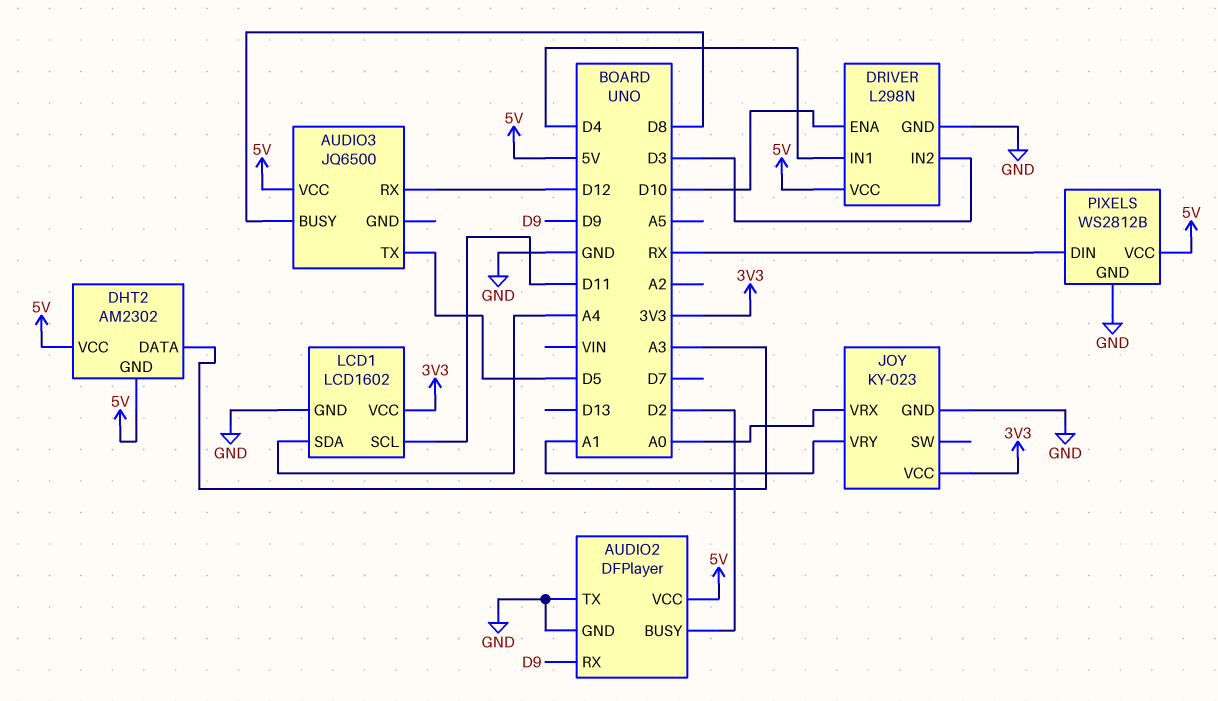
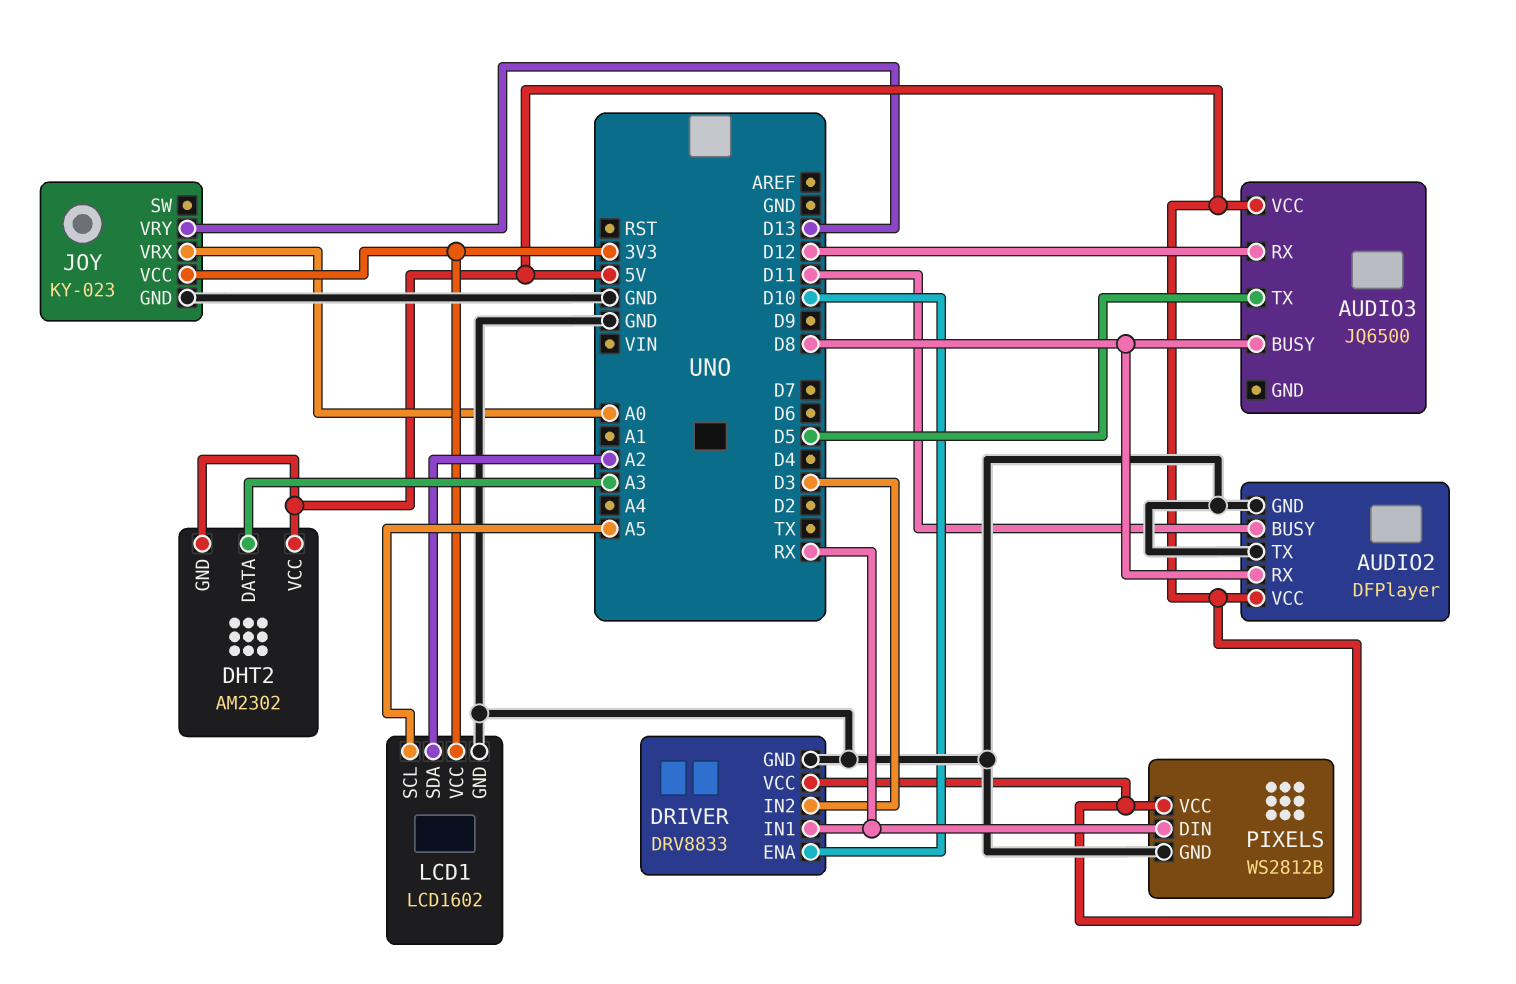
AUDIO2 pin BUSY: D2 -> D11
AUDIO2 pin RX: D9 -> D8
DRIVER: L298N -> DRV8833
DRIVER pin IN1: D4 -> RX
JOY pin VRY: A1 -> D13
LCD1 pin SCL: D11 -> A5
LCD1 pin SDA: A4 -> A2

